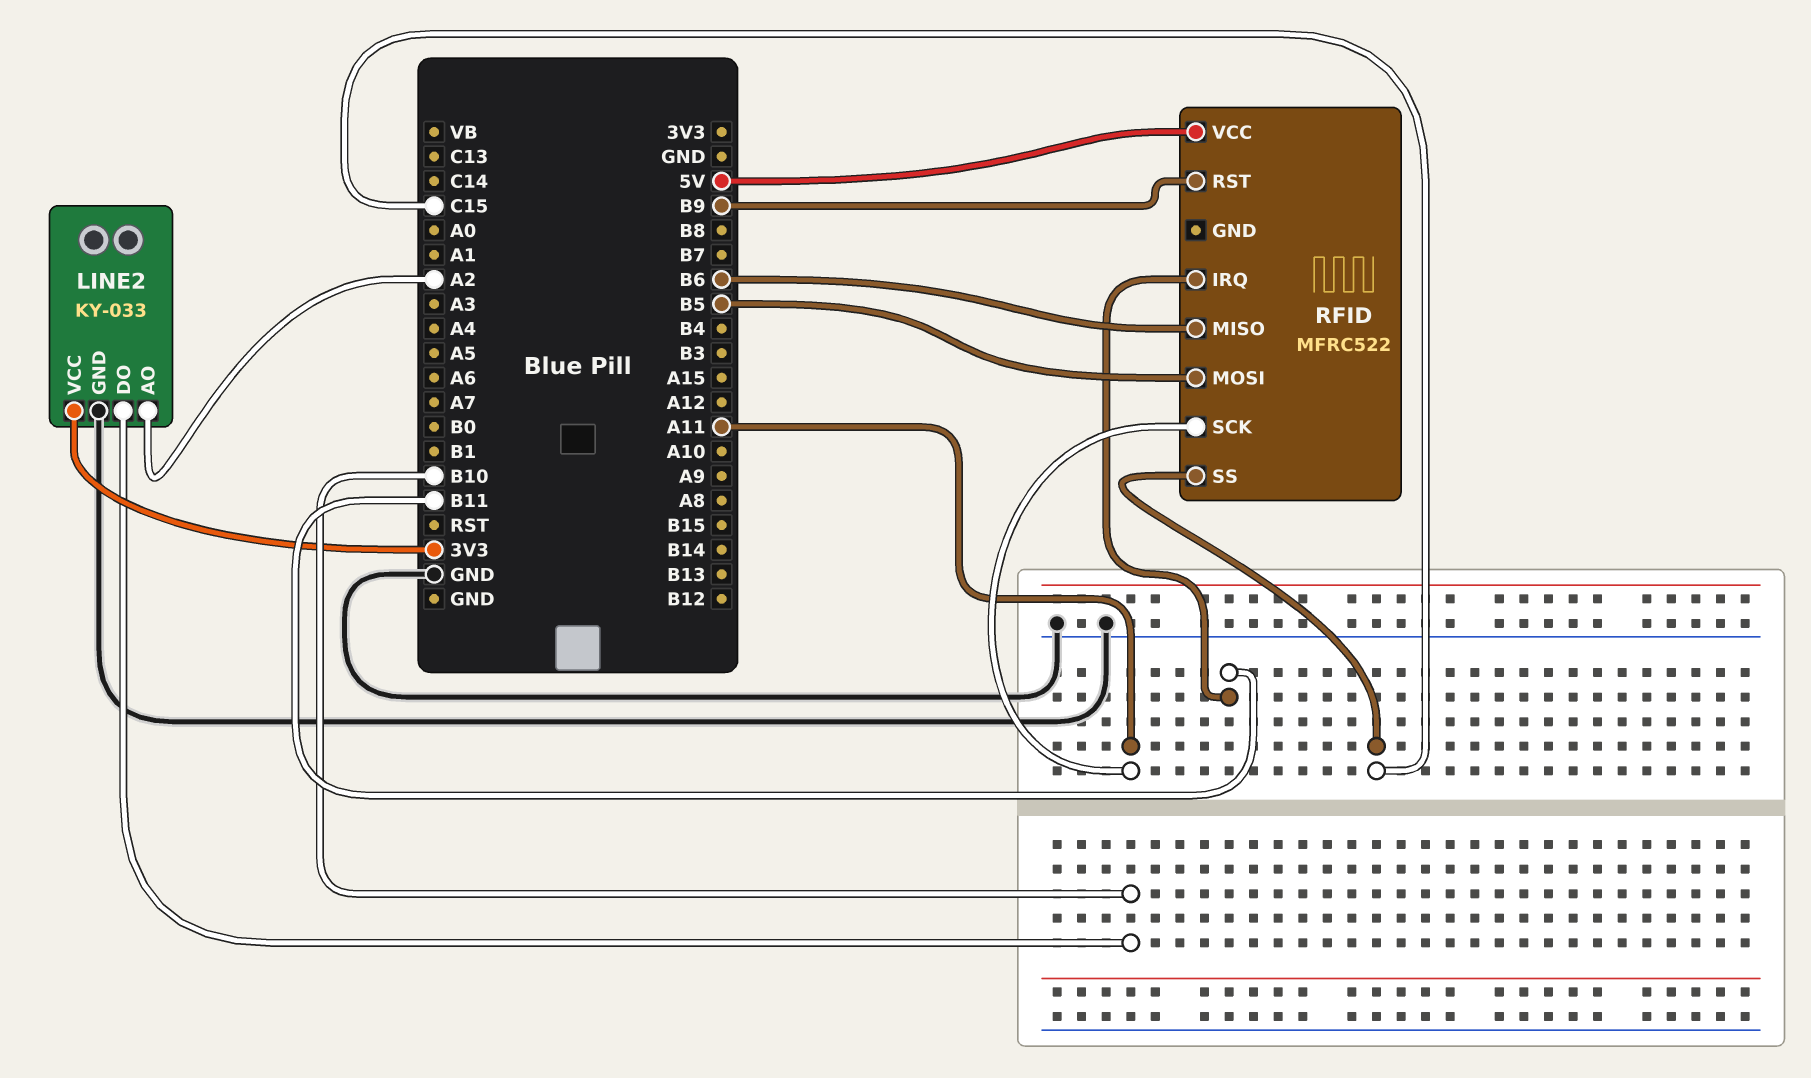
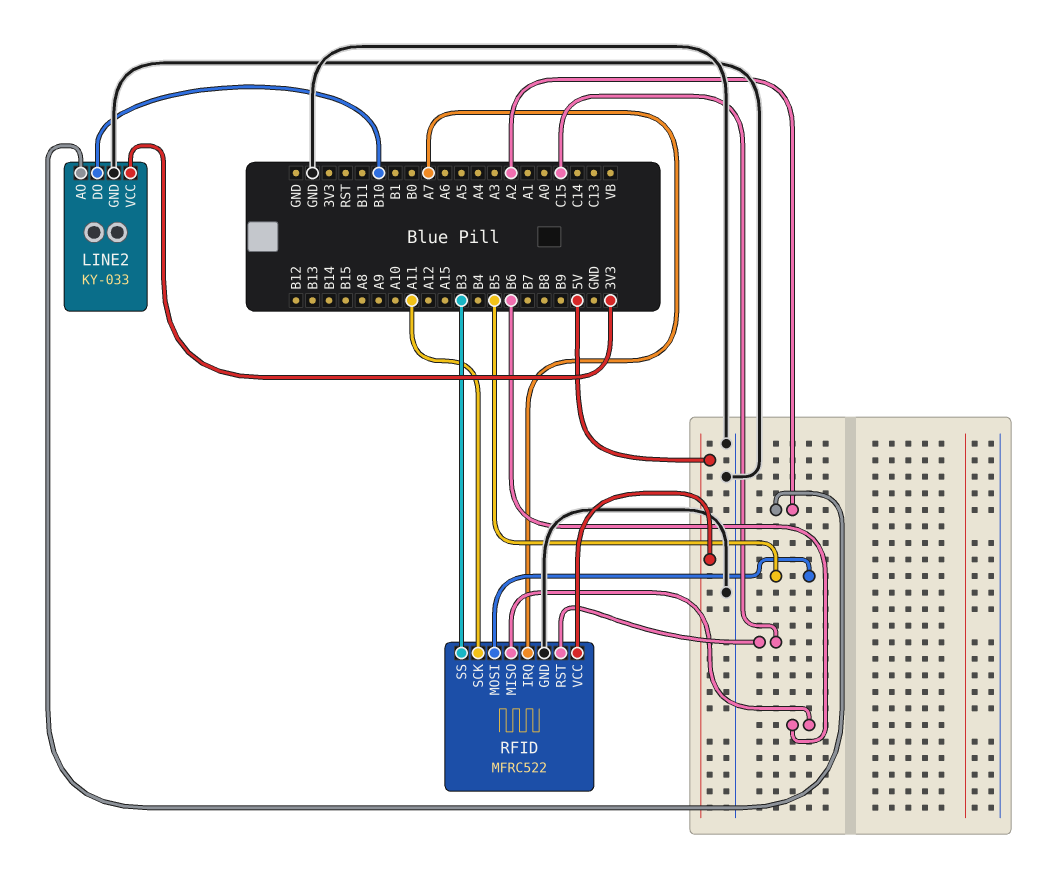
RFID pin GND: none -> GND
RFID pin IRQ: B11 -> A7
RFID pin RST: B9 -> C15
RFID pin SS: C15 -> B3

